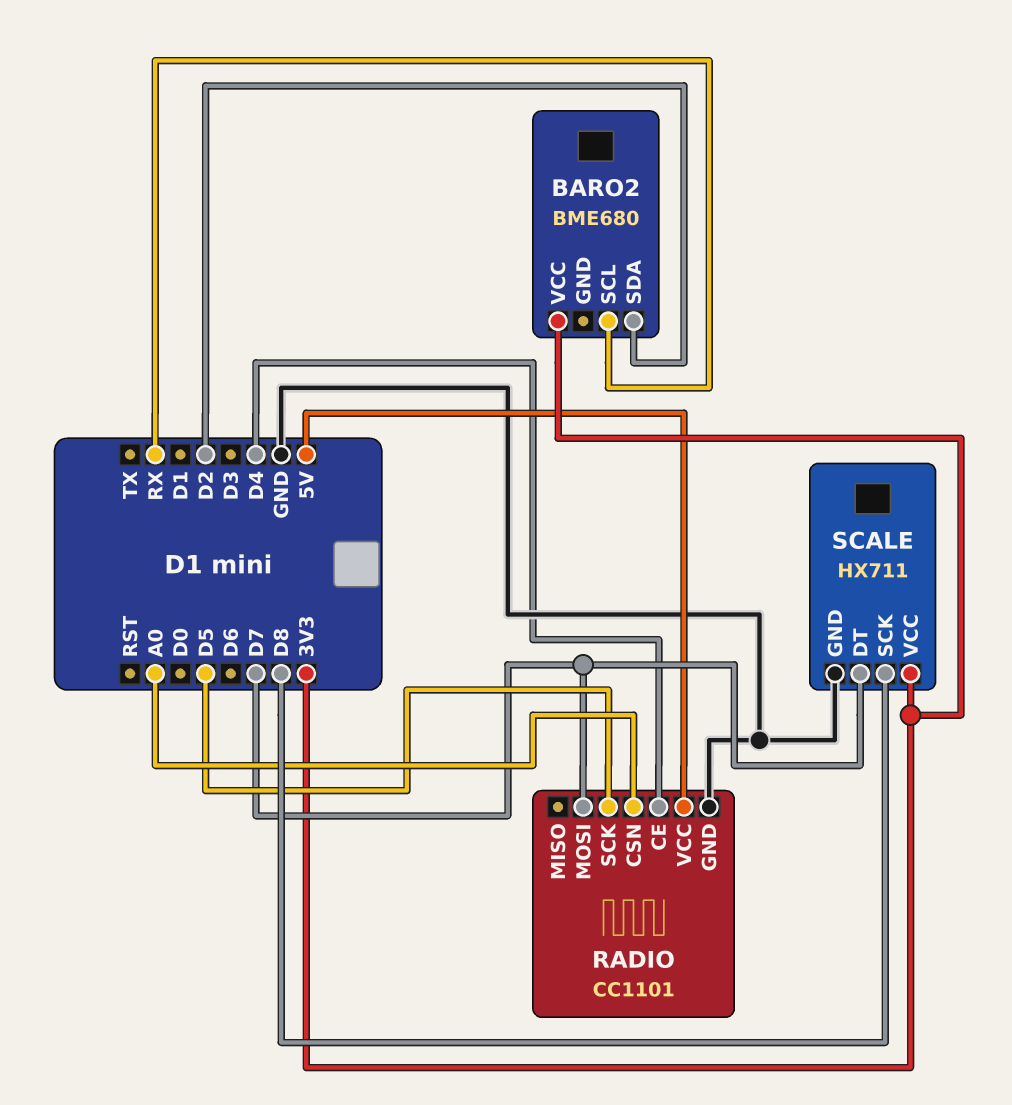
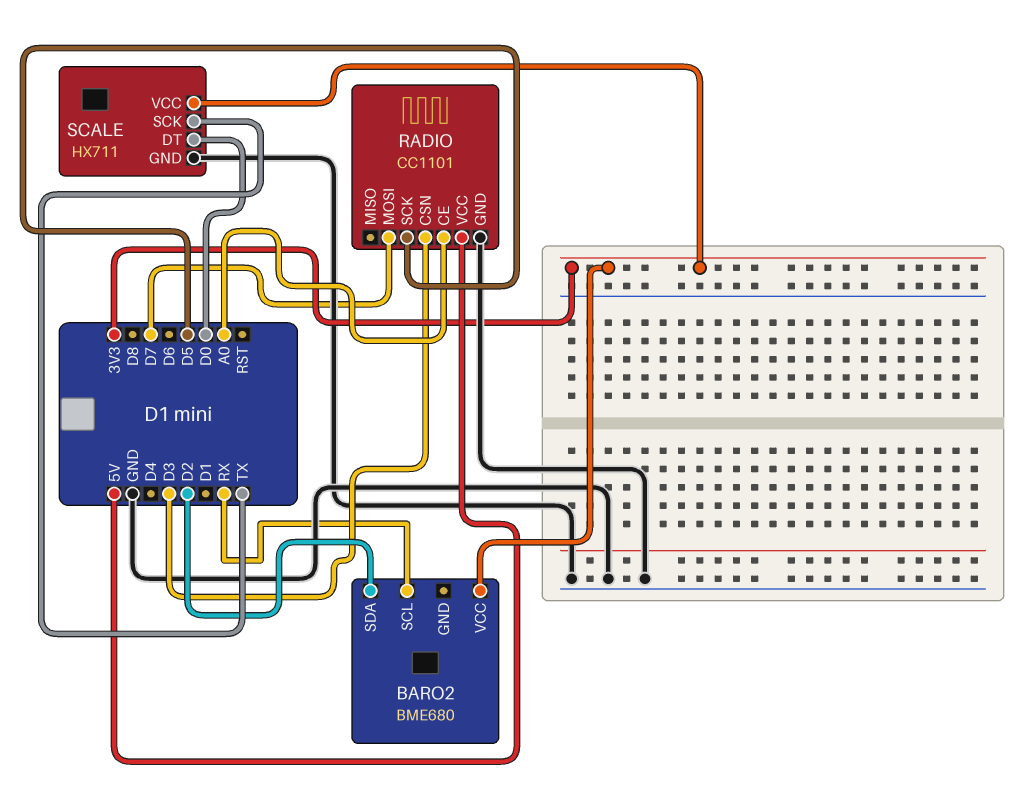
RADIO pin CE: D4 -> A0
RADIO pin CSN: A0 -> D3
SCALE pin DT: D7 -> D0
SCALE pin SCK: D8 -> TX

